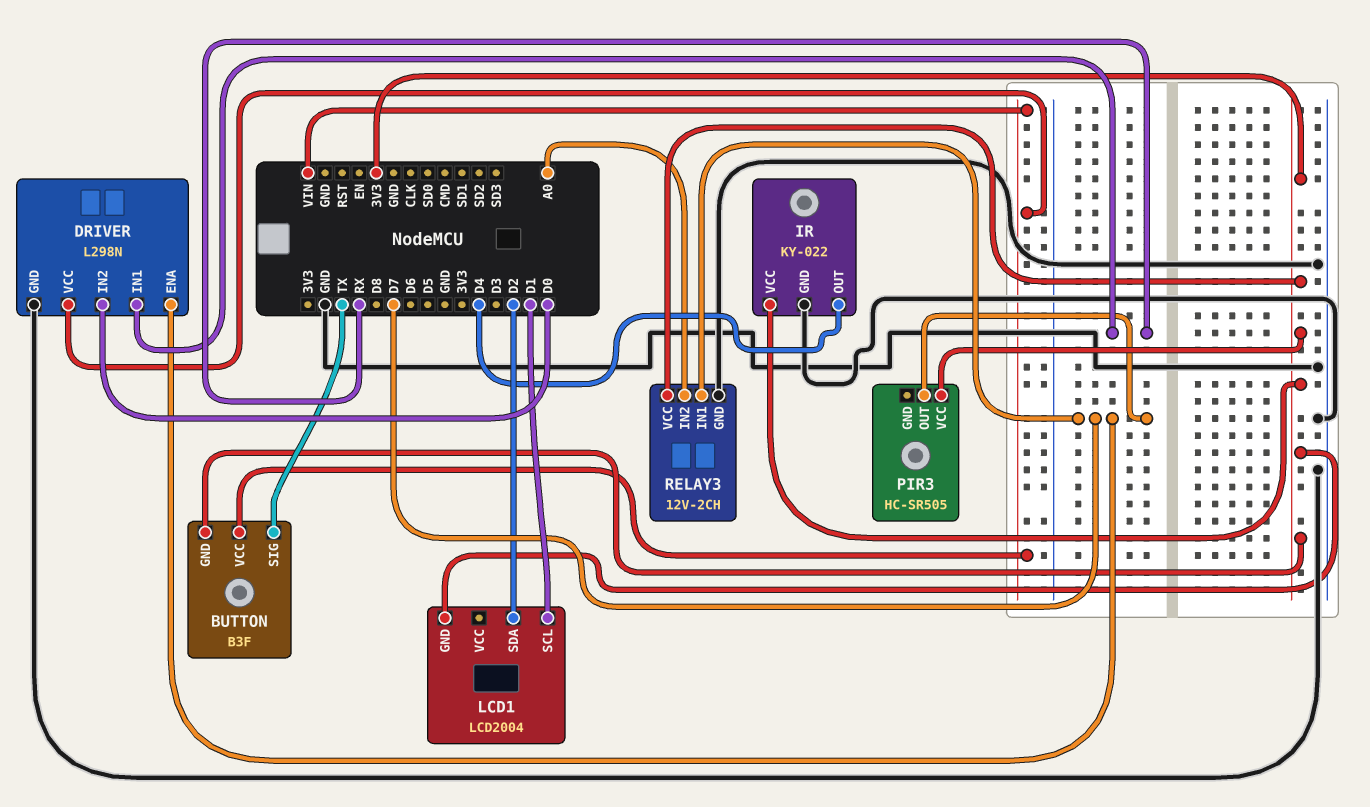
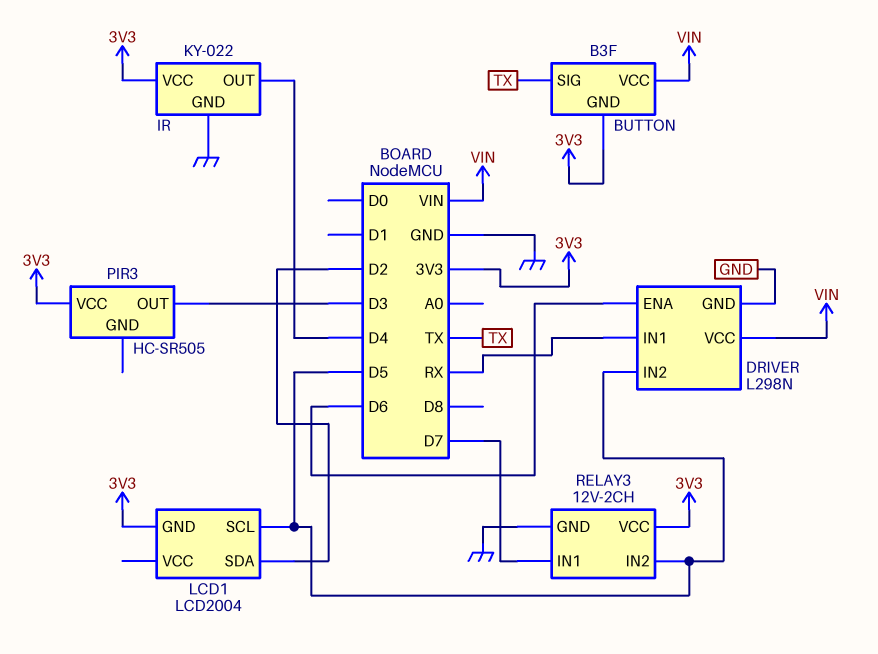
DRIVER pin ENA: D7 -> D6
DRIVER pin IN2: D0 -> D5
LCD1 pin SCL: D1 -> D5
PIR3 pin OUT: D7 -> D3
RELAY3 pin IN2: A0 -> D5

